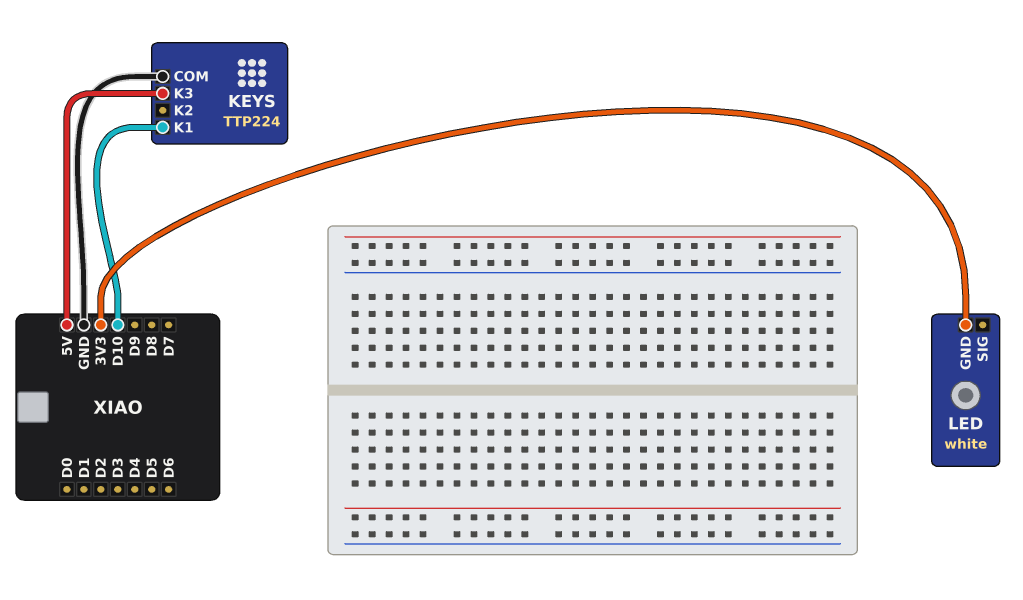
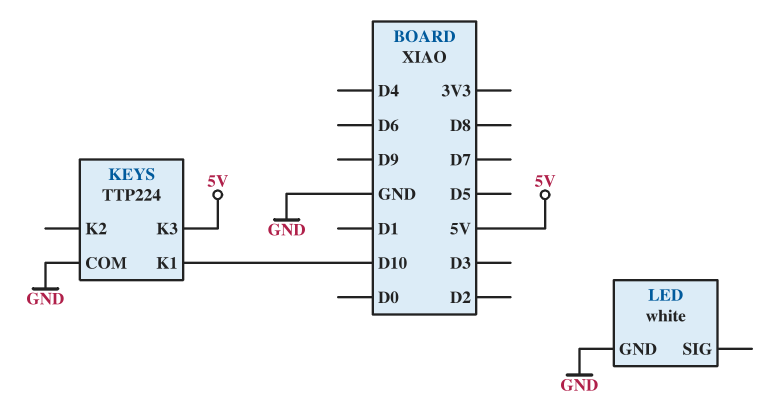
LED pin GND: 3V3 -> GND

